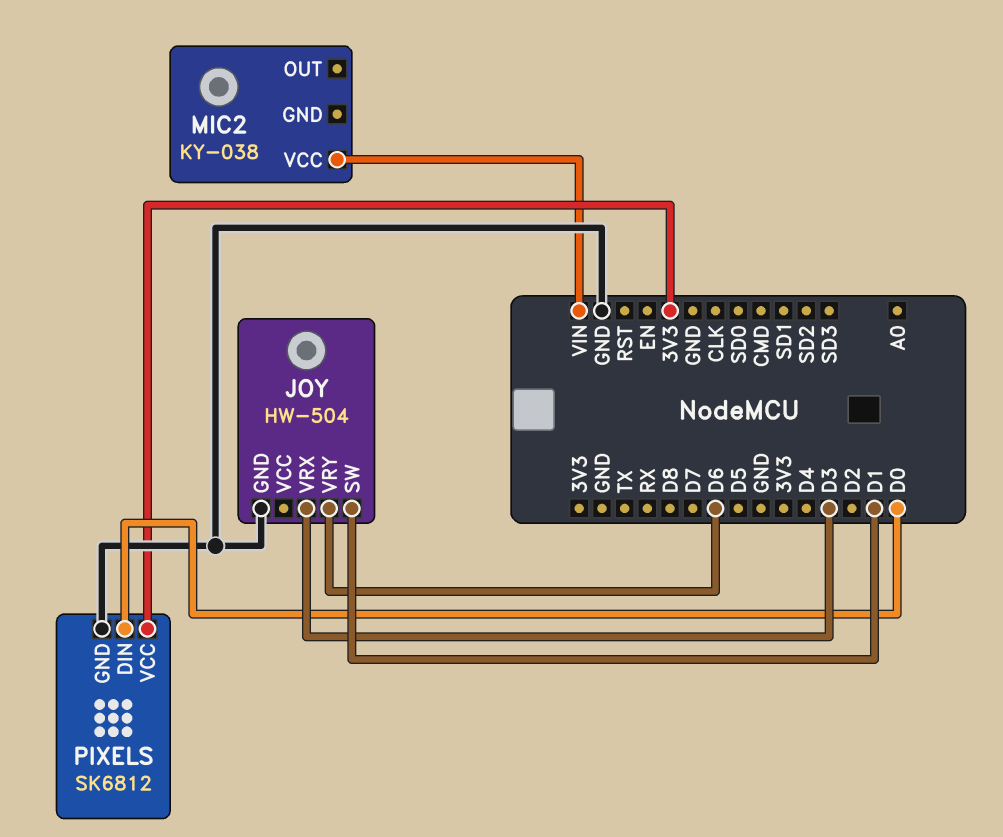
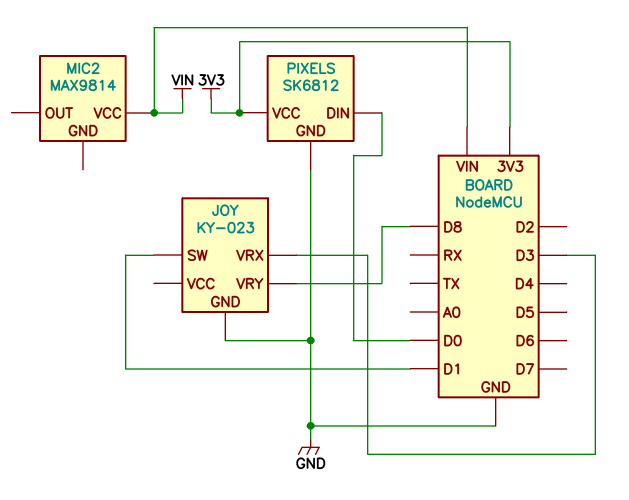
JOY: HW-504 -> KY-023
JOY pin VRY: D6 -> D8
MIC2: KY-038 -> MAX9814

